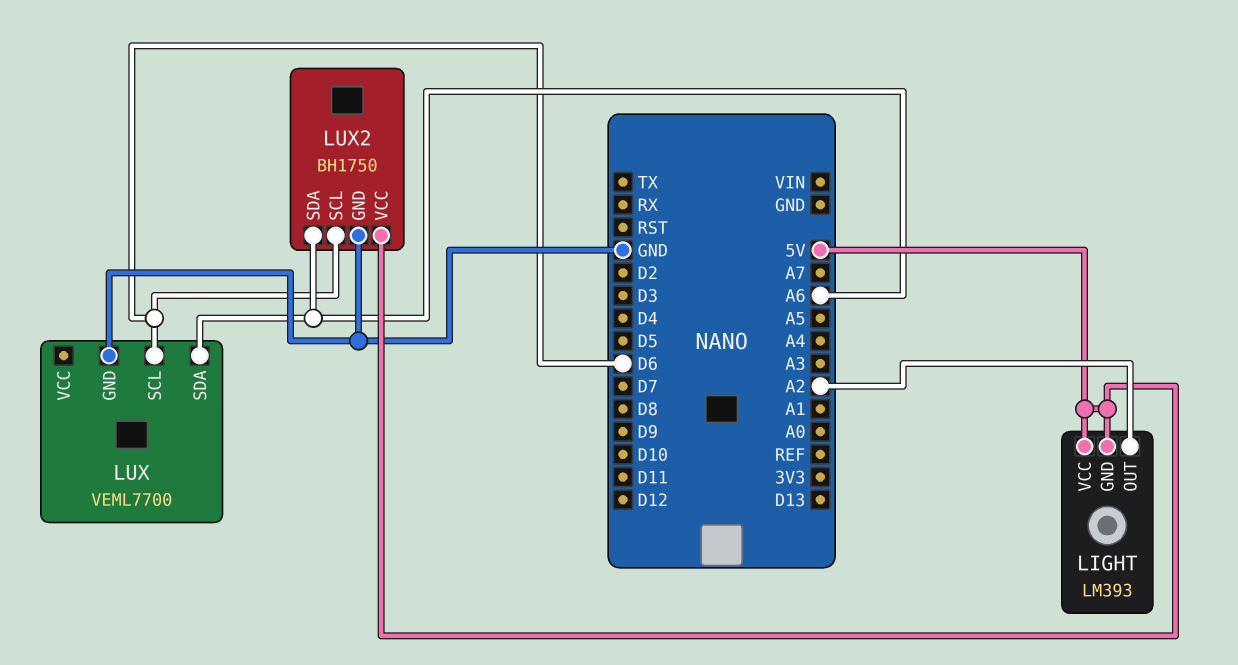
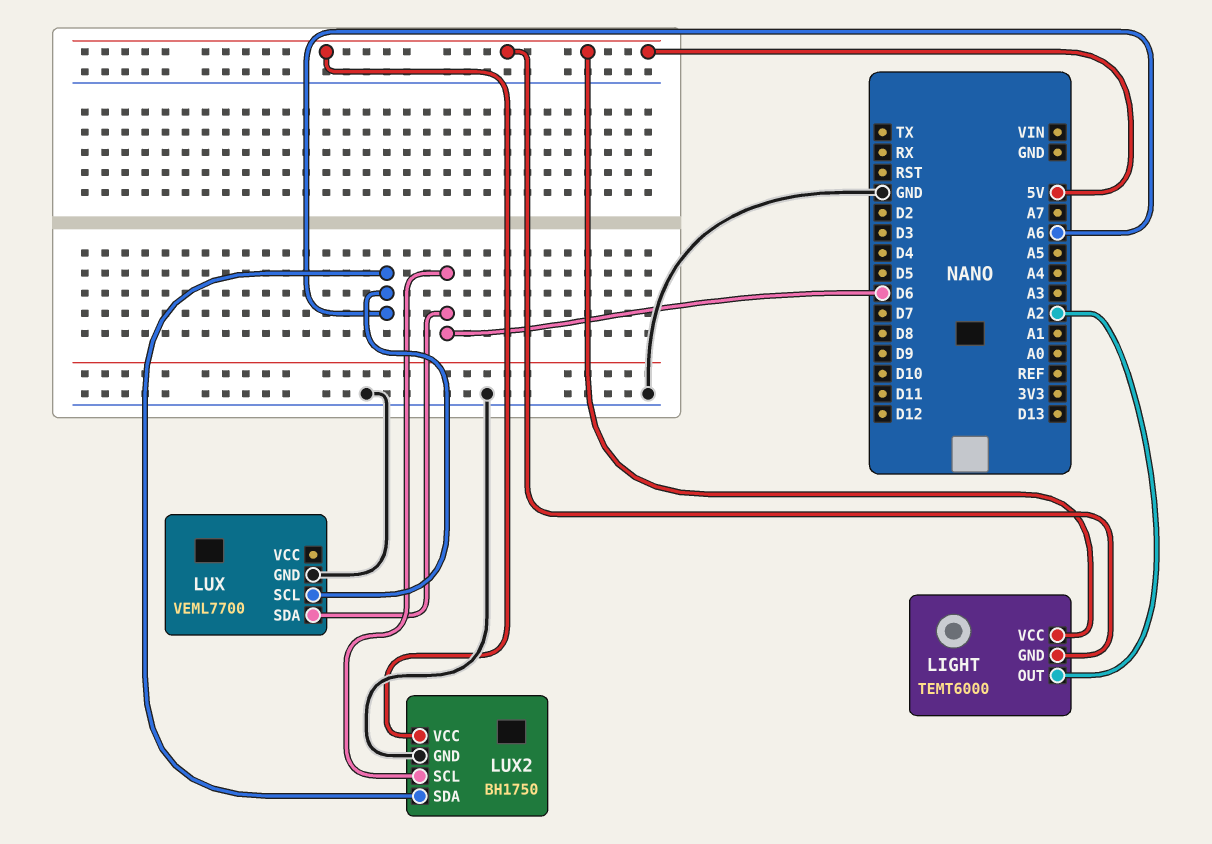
LIGHT: LM393 -> TEMT6000
LUX pin SCL: D6 -> A6
LUX pin SDA: A6 -> D6

